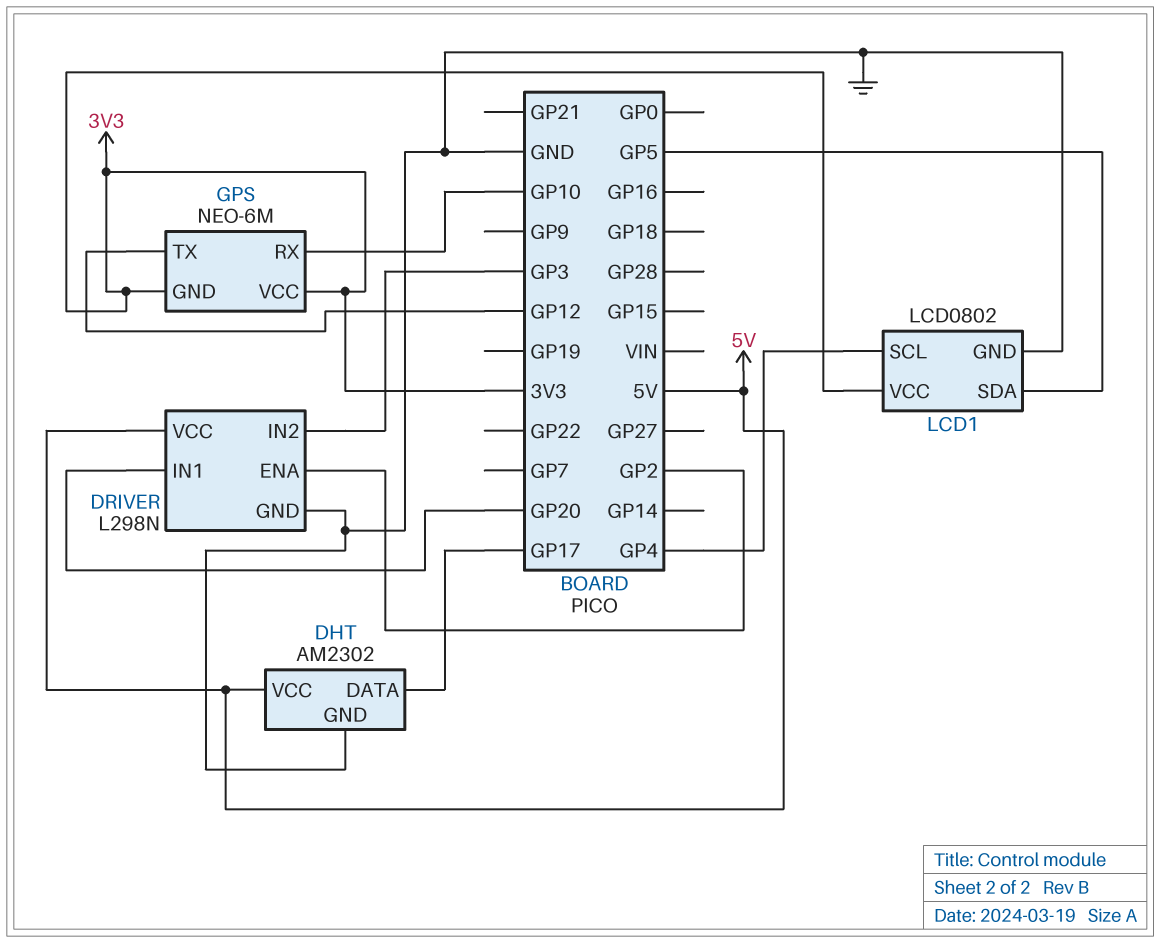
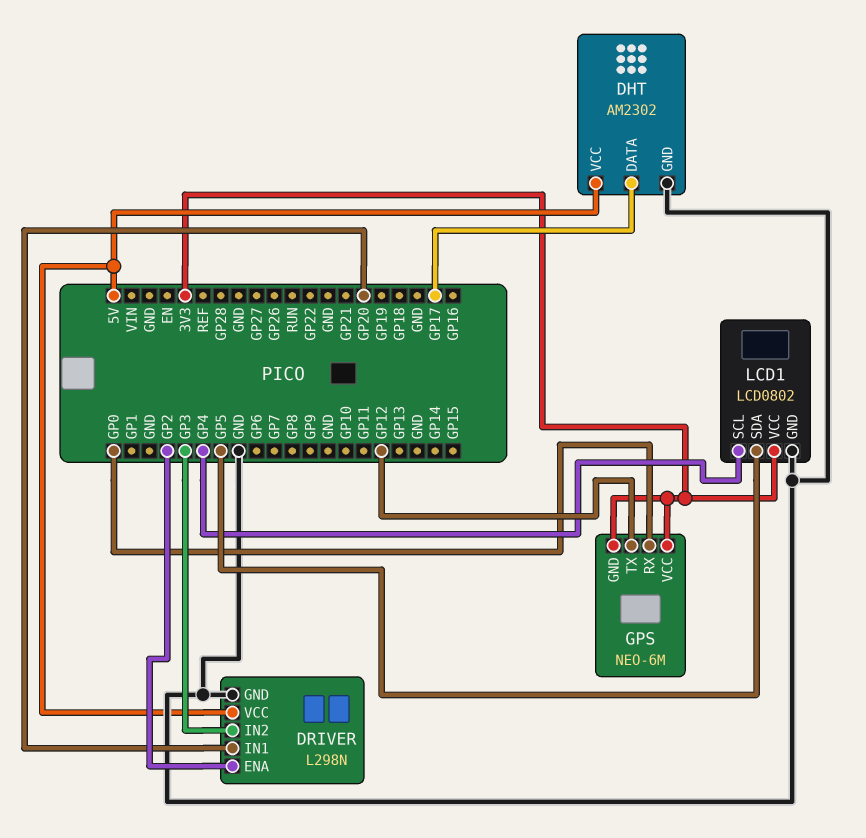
GPS pin RX: GP10 -> GP0

